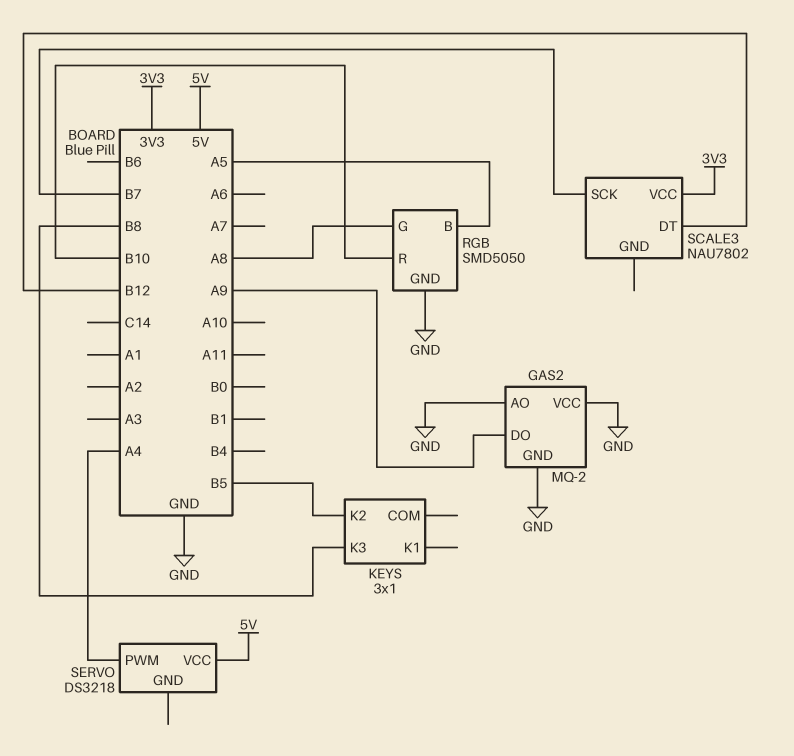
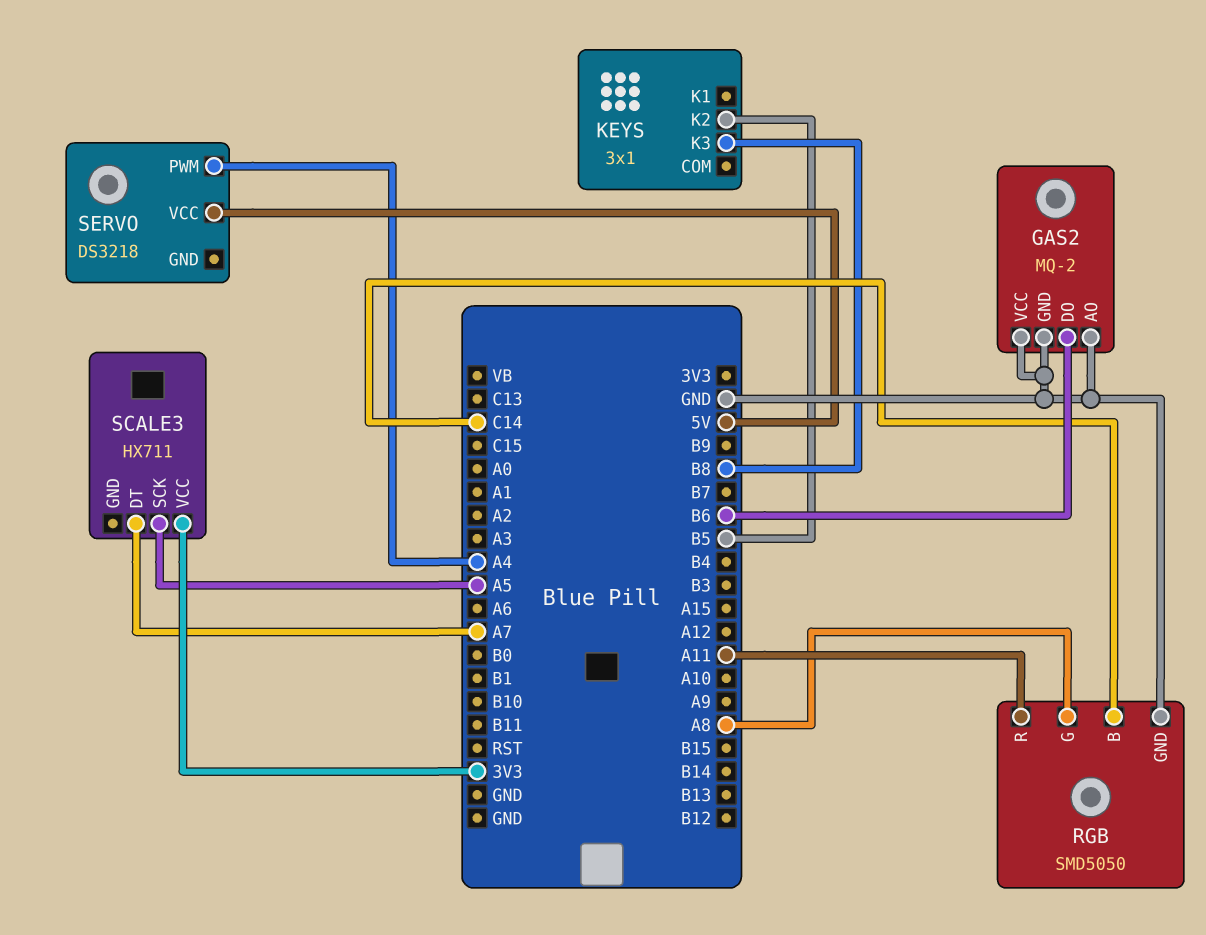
GAS2 pin DO: A9 -> B6
RGB pin B: A5 -> C14
RGB pin R: B10 -> A11
SCALE3: NAU7802 -> HX711
SCALE3 pin DT: B12 -> A7
SCALE3 pin SCK: B7 -> A5

